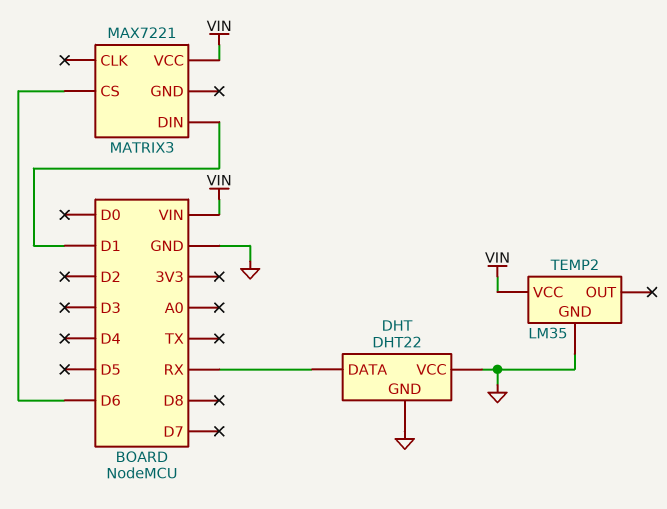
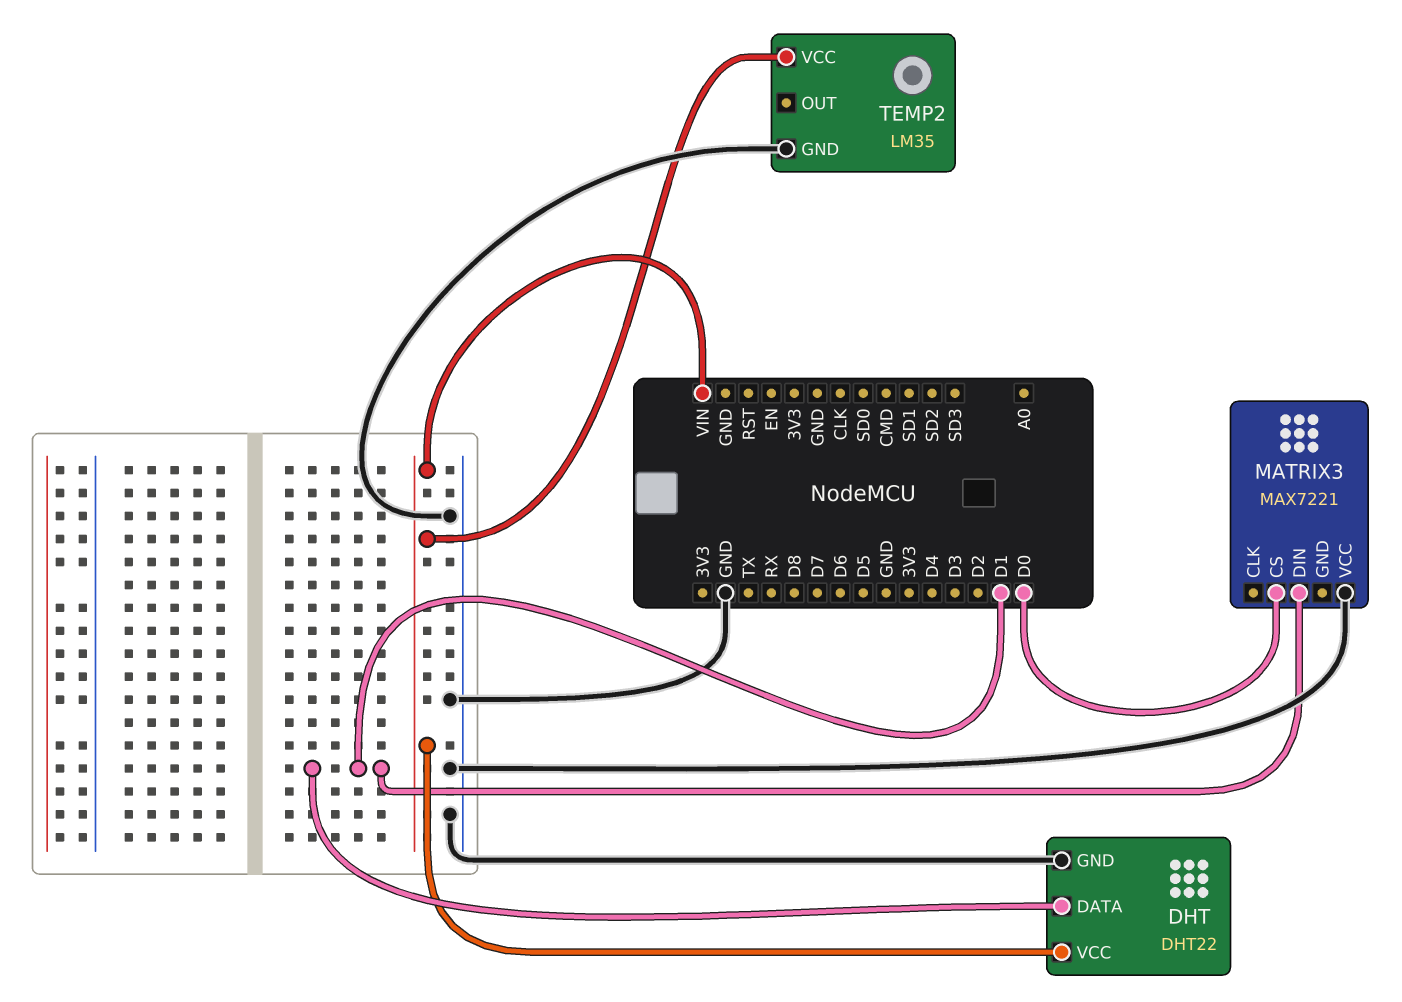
DHT pin DATA: RX -> D1
DHT pin VCC: GND -> VIN
MATRIX3 pin CS: D6 -> D0
MATRIX3 pin VCC: VIN -> GND

